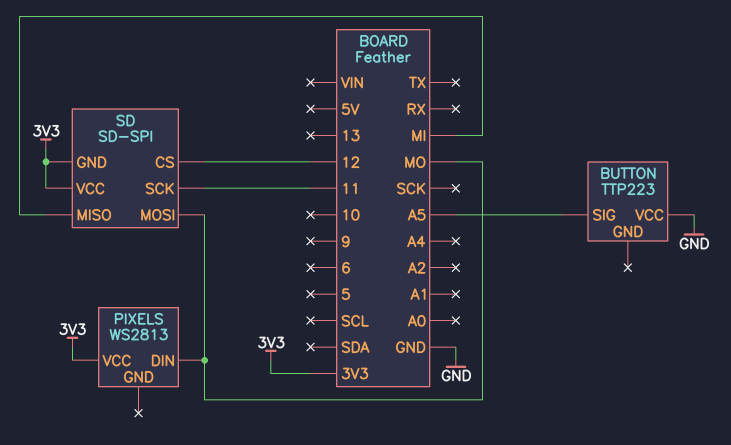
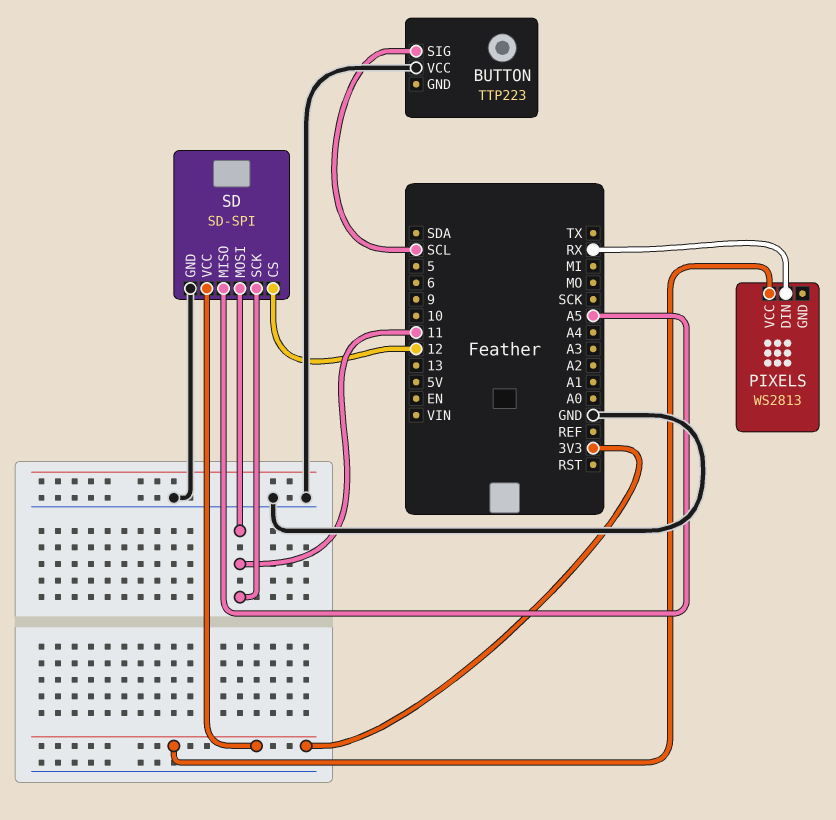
BUTTON pin SIG: A5 -> SCL
PIXELS pin DIN: MO -> RX
SD pin GND: 3V3 -> GND
SD pin MISO: MI -> A5
SD pin MOSI: MO -> 11

